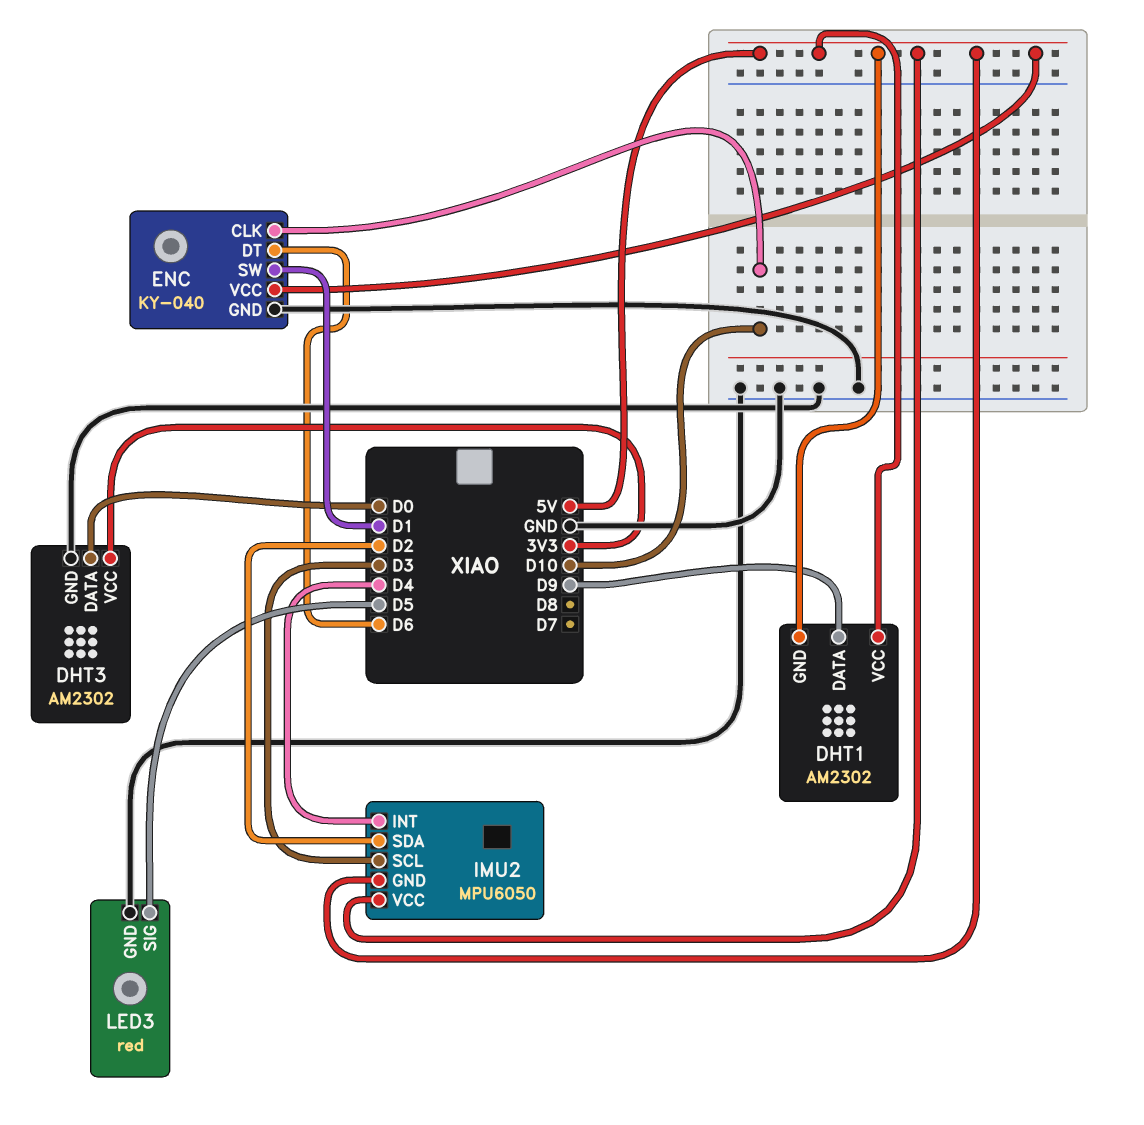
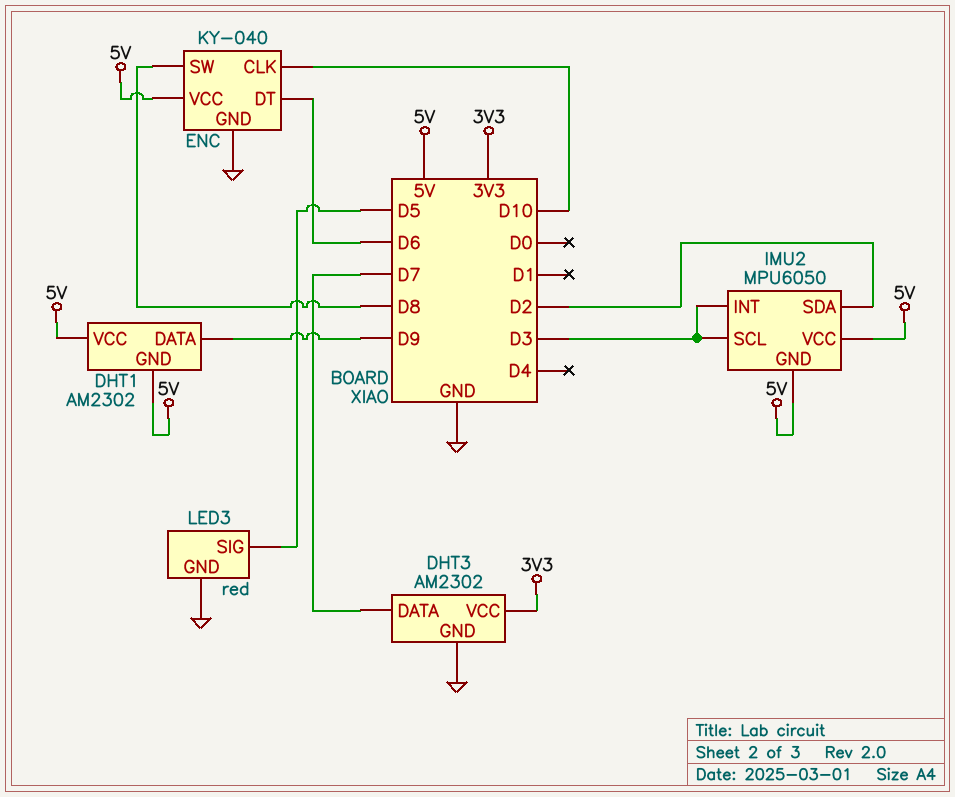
DHT3 pin DATA: D0 -> D7
ENC pin SW: D1 -> D8
IMU2 pin INT: D4 -> D3

